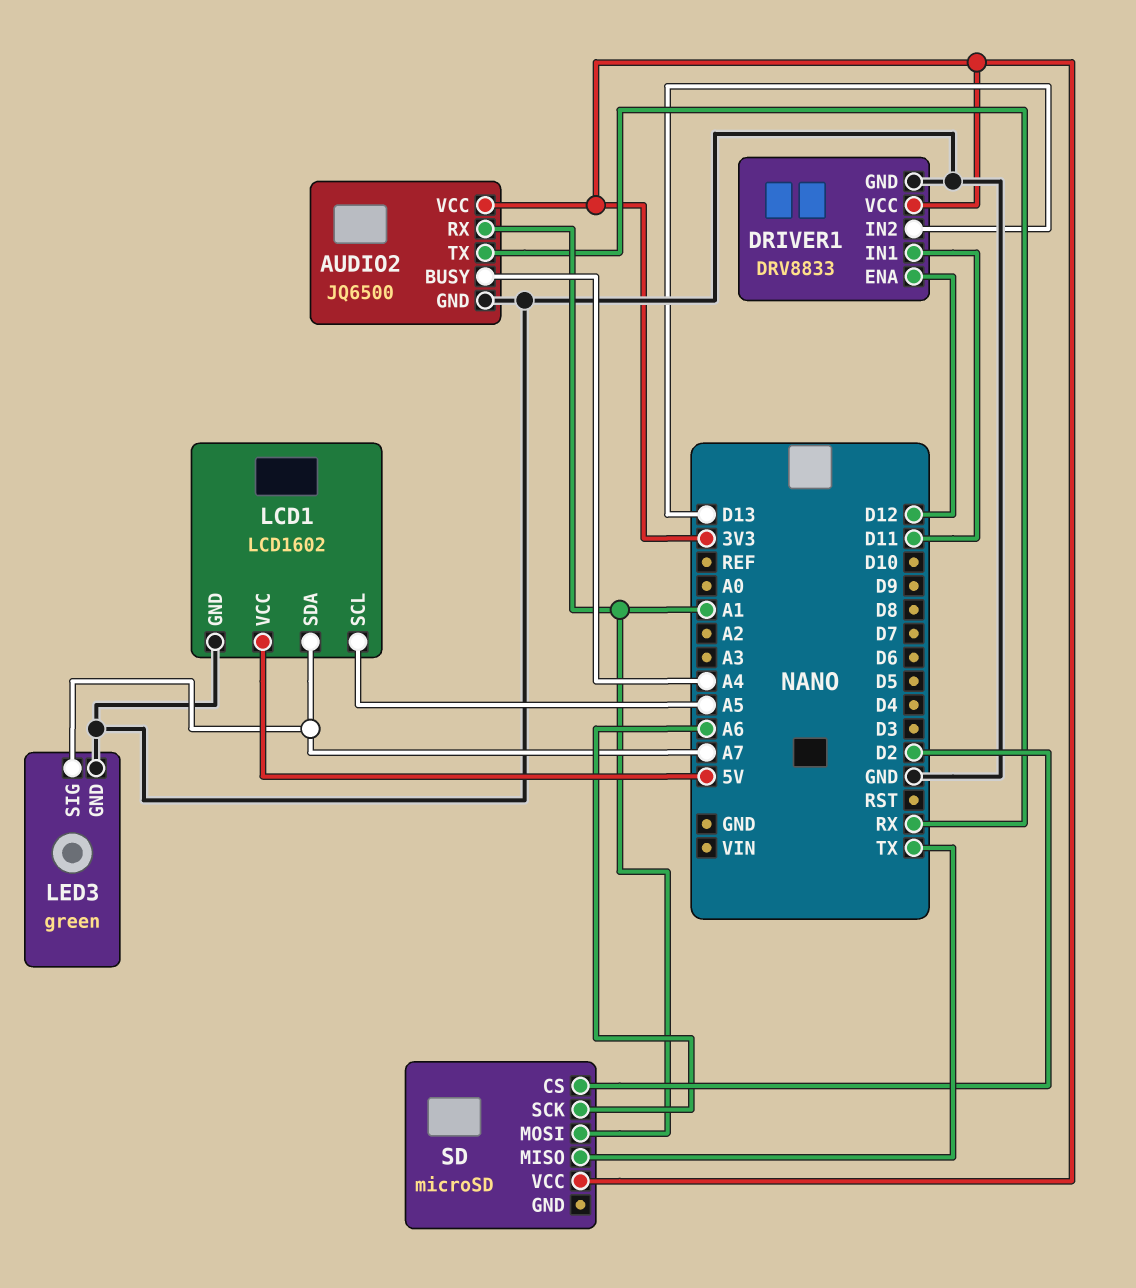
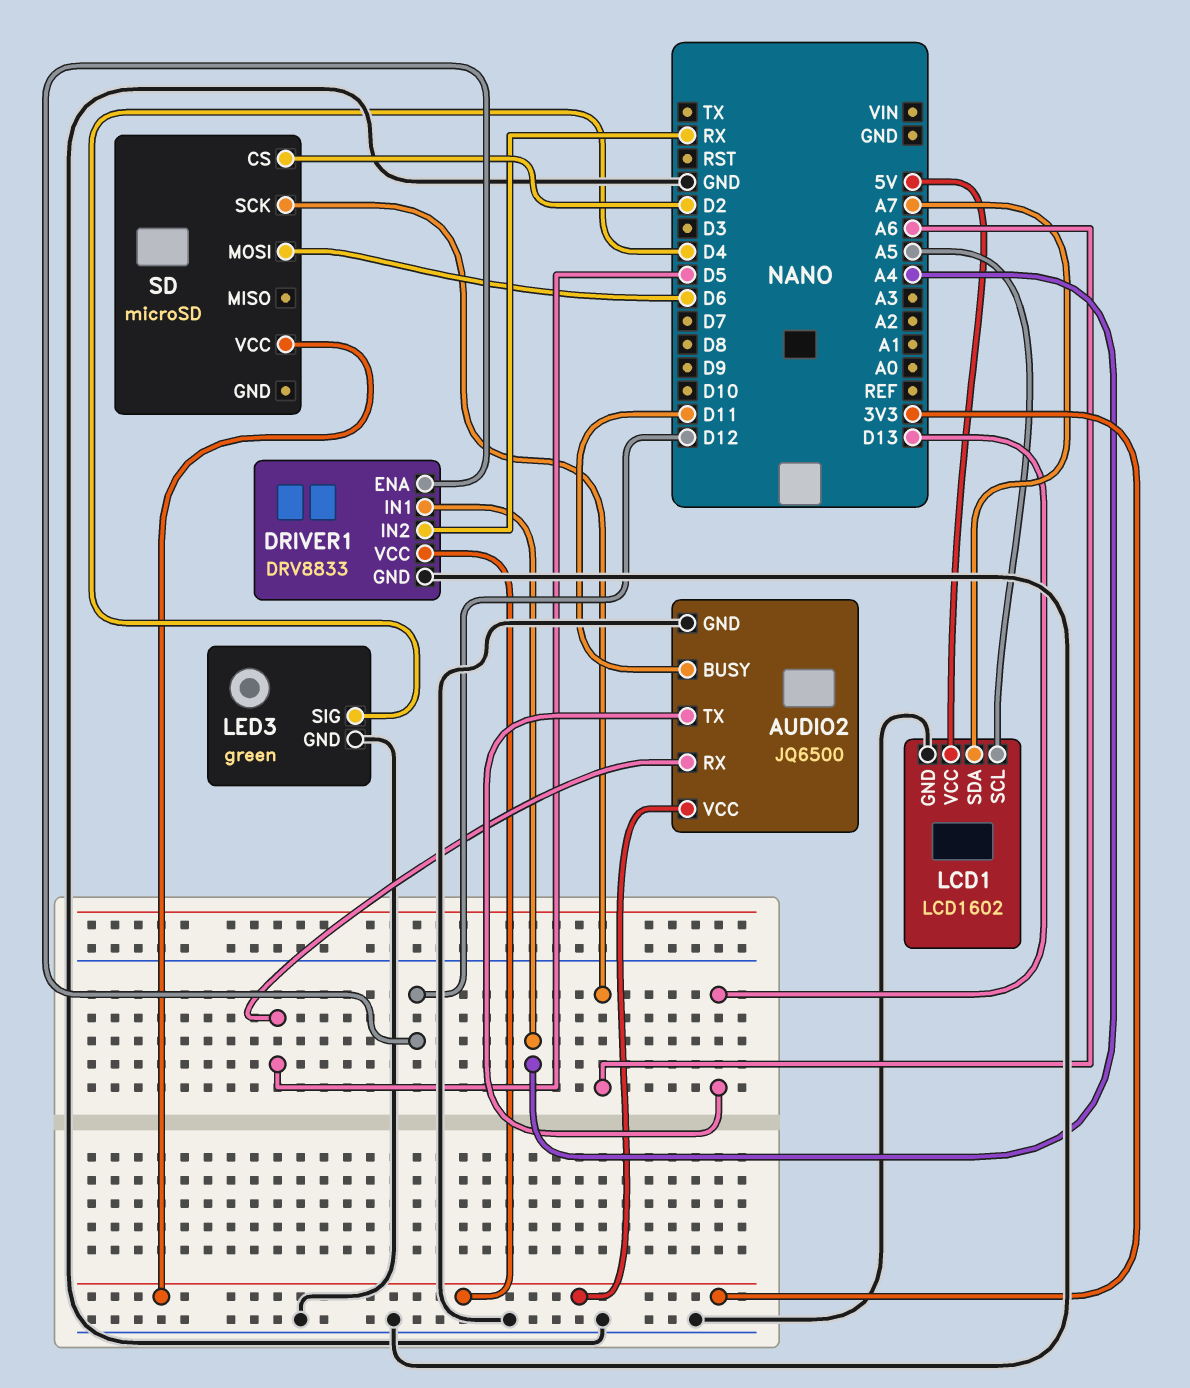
AUDIO2 pin BUSY: A4 -> D11
AUDIO2 pin RX: A1 -> D5
AUDIO2 pin TX: RX -> D13
DRIVER1 pin IN1: D11 -> A4
DRIVER1 pin IN2: D13 -> RX
LED3 pin SIG: A7 -> D4
SD pin MISO: TX -> none
SD pin MOSI: A1 -> D6

